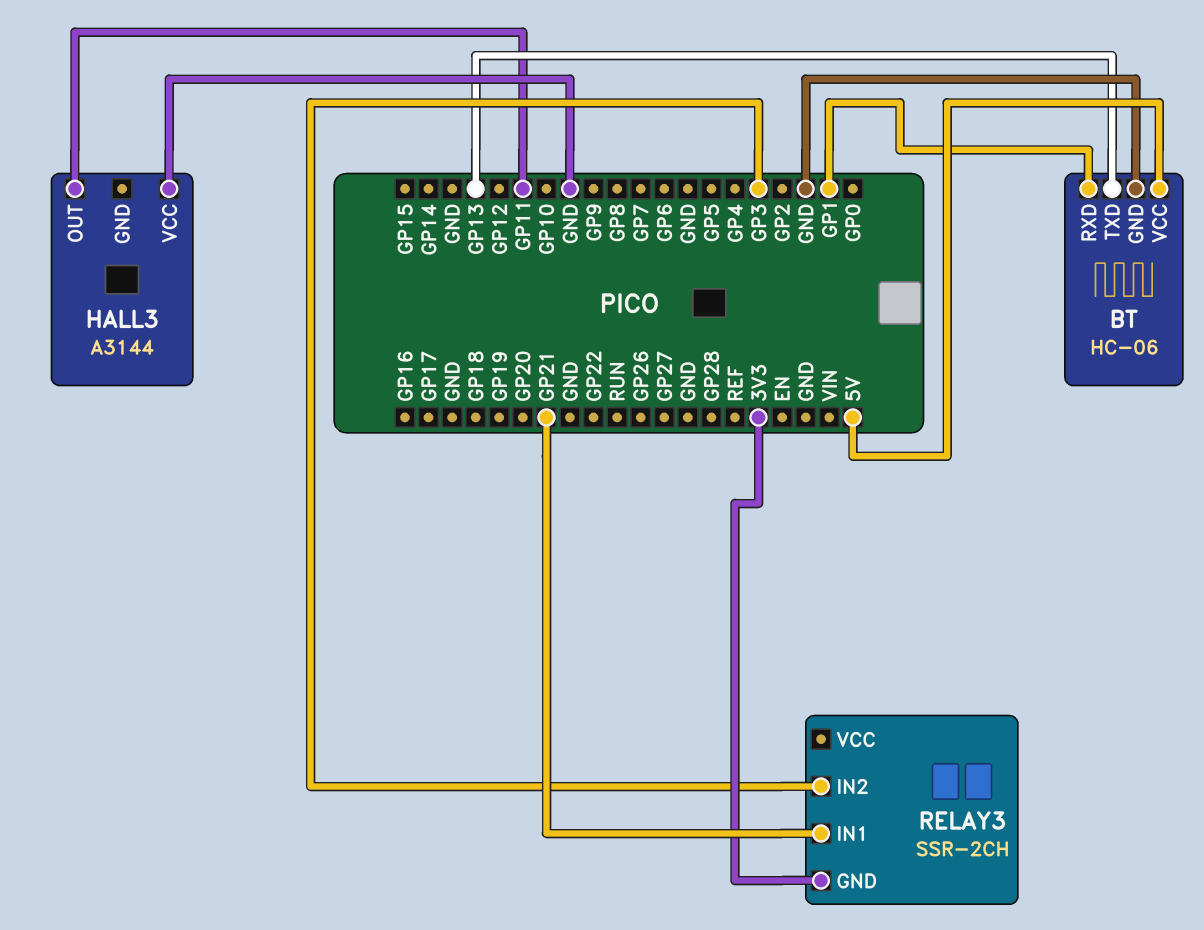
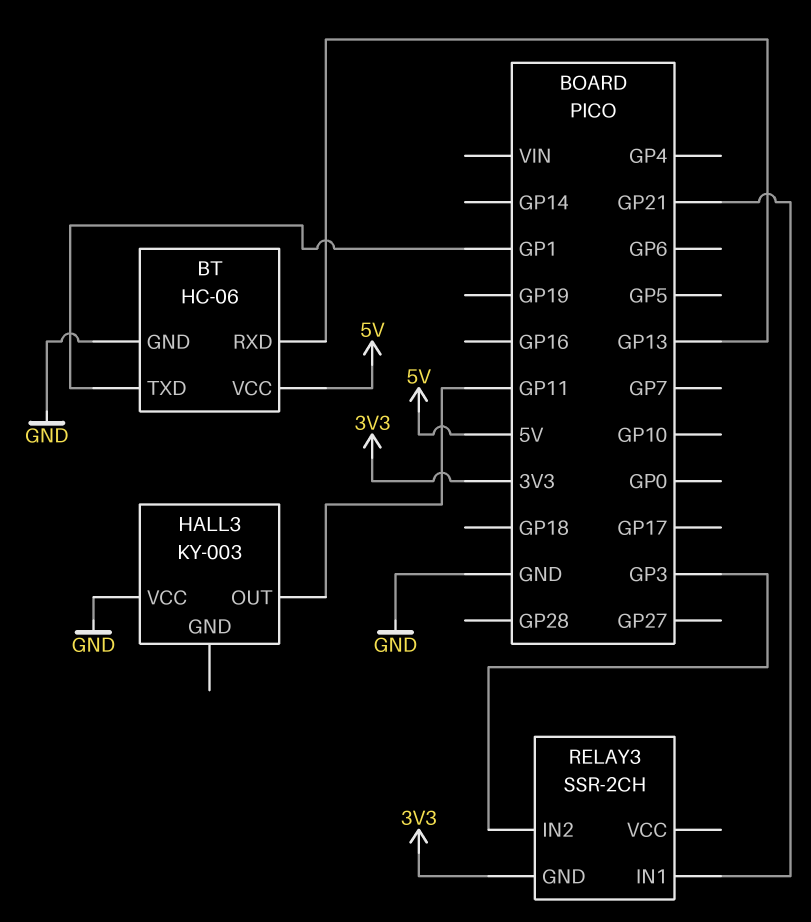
BT pin RXD: GP1 -> GP13
BT pin TXD: GP13 -> GP1
HALL3: A3144 -> KY-003

